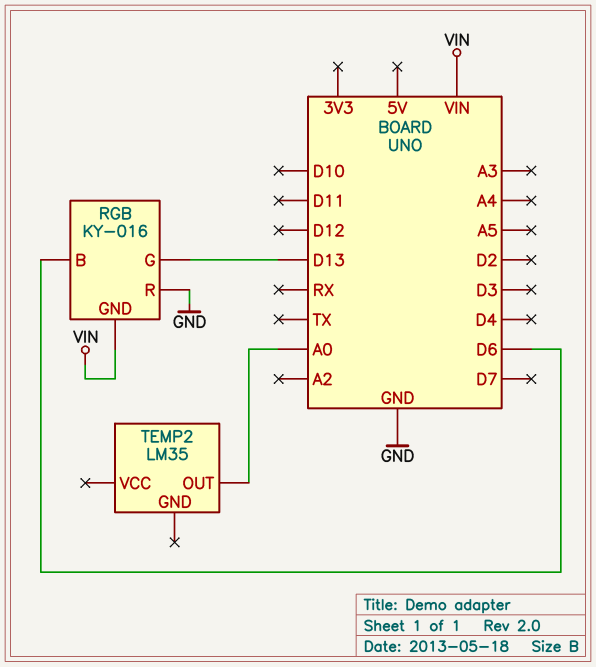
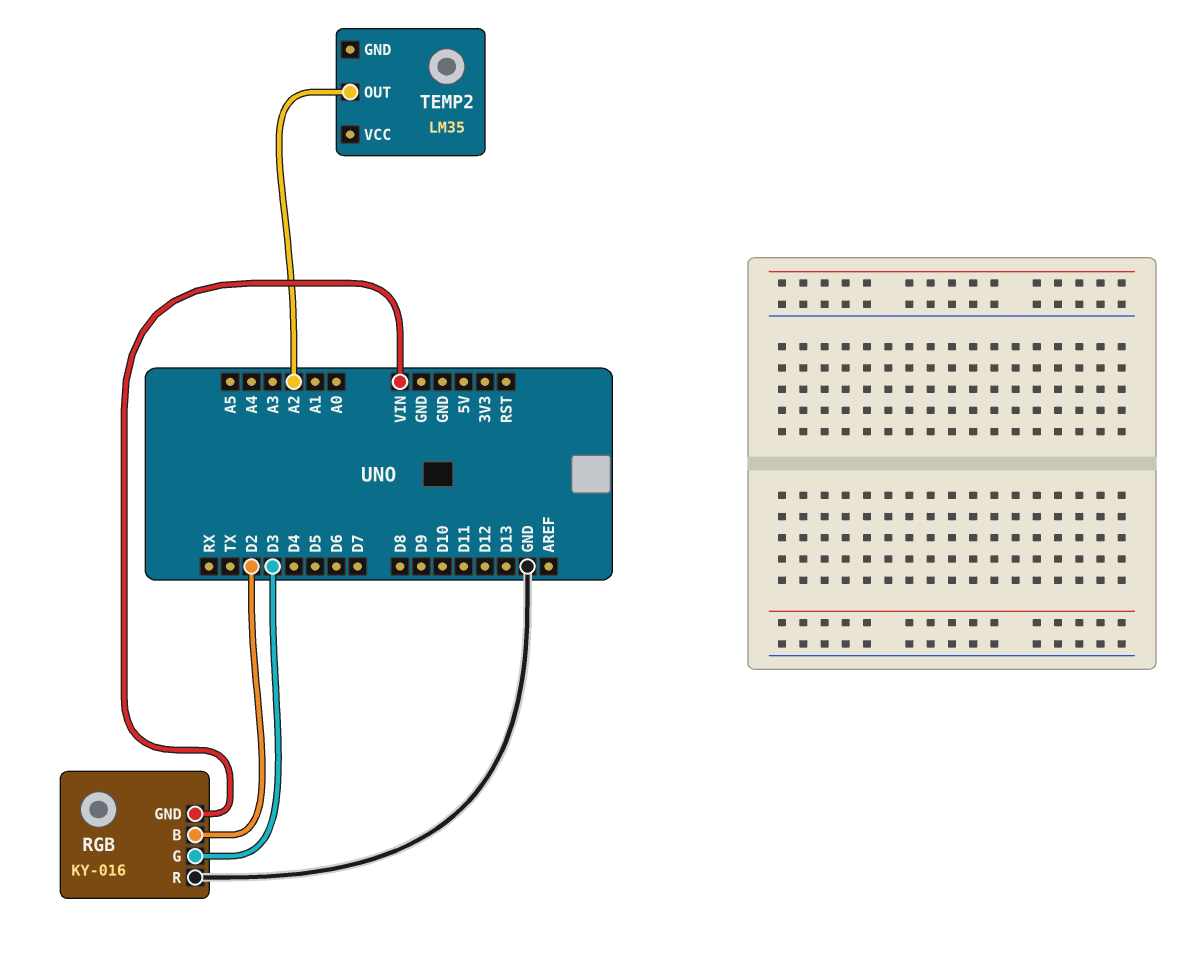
RGB pin B: D6 -> D2
RGB pin G: D13 -> D3
TEMP2 pin OUT: A0 -> A2

